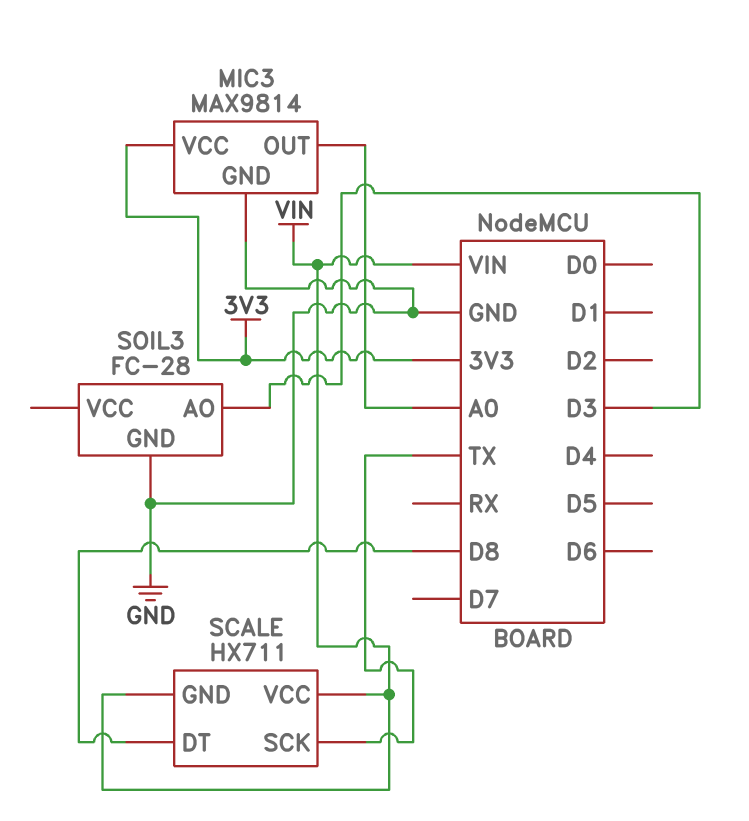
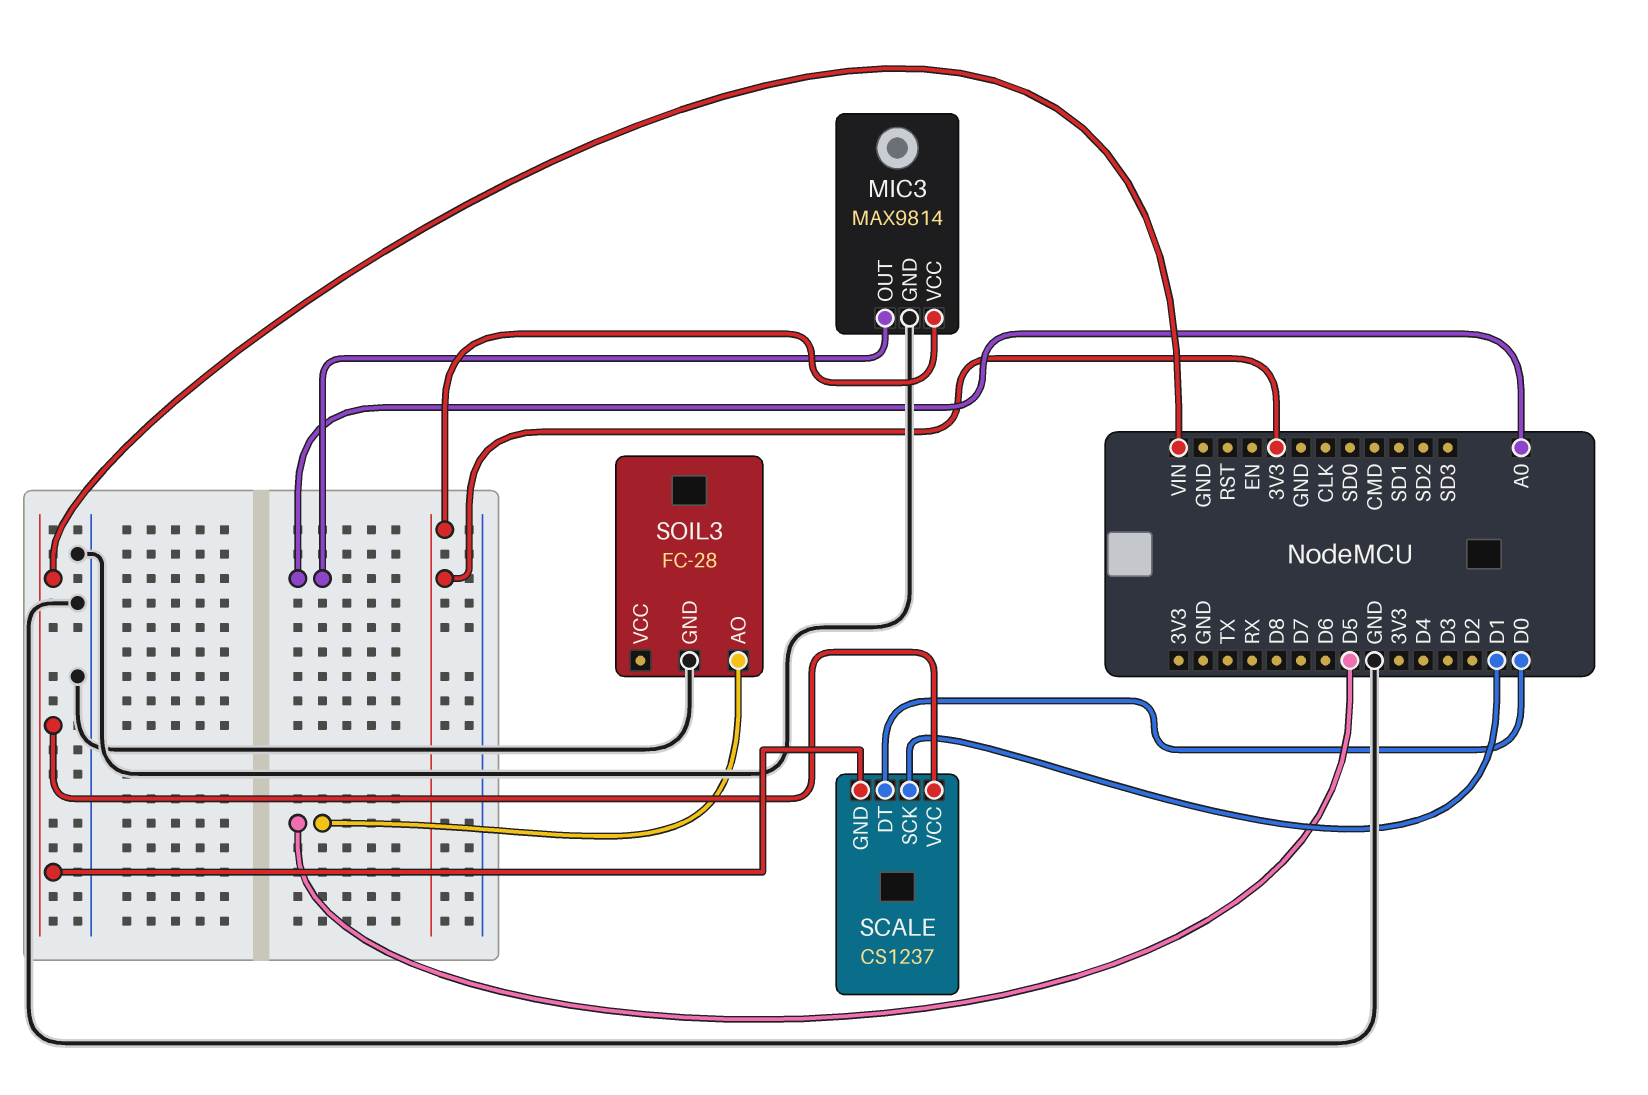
SCALE: HX711 -> CS1237
SCALE pin DT: D8 -> D0
SCALE pin SCK: TX -> D1
SOIL3 pin AO: D3 -> D5

